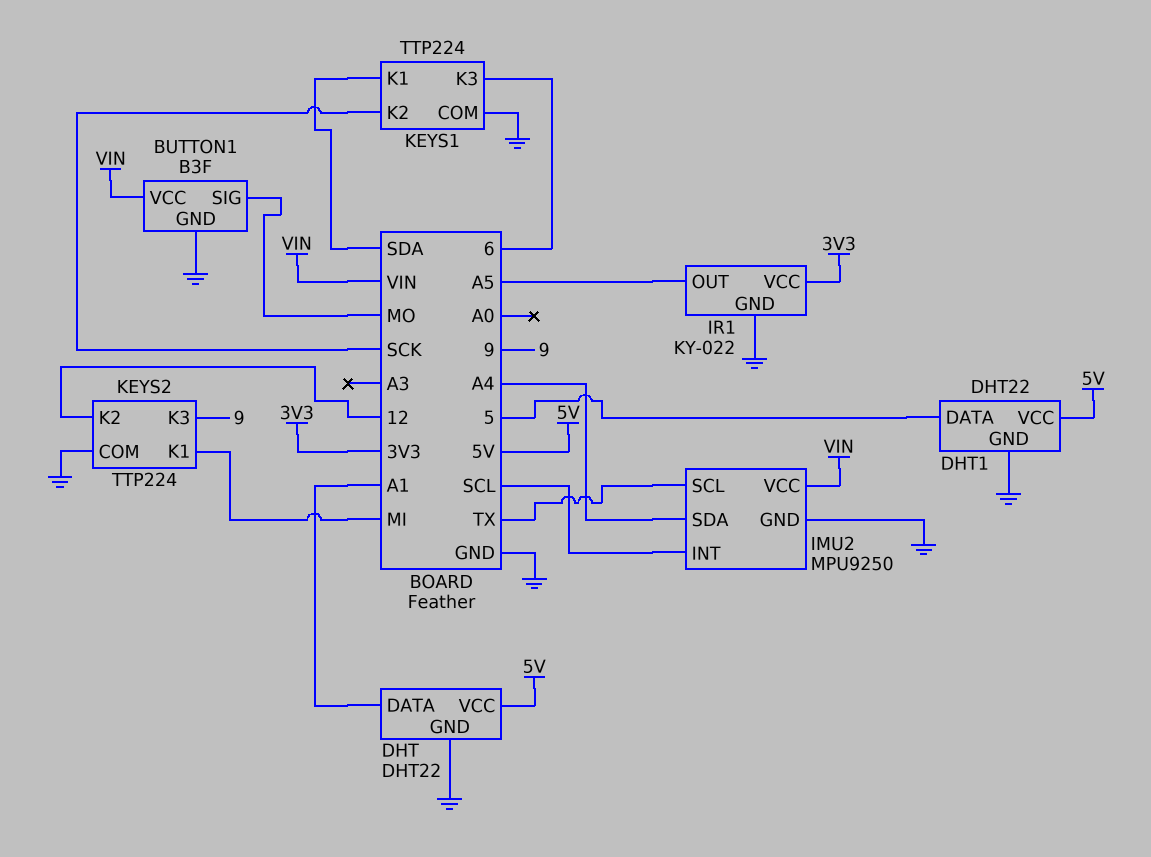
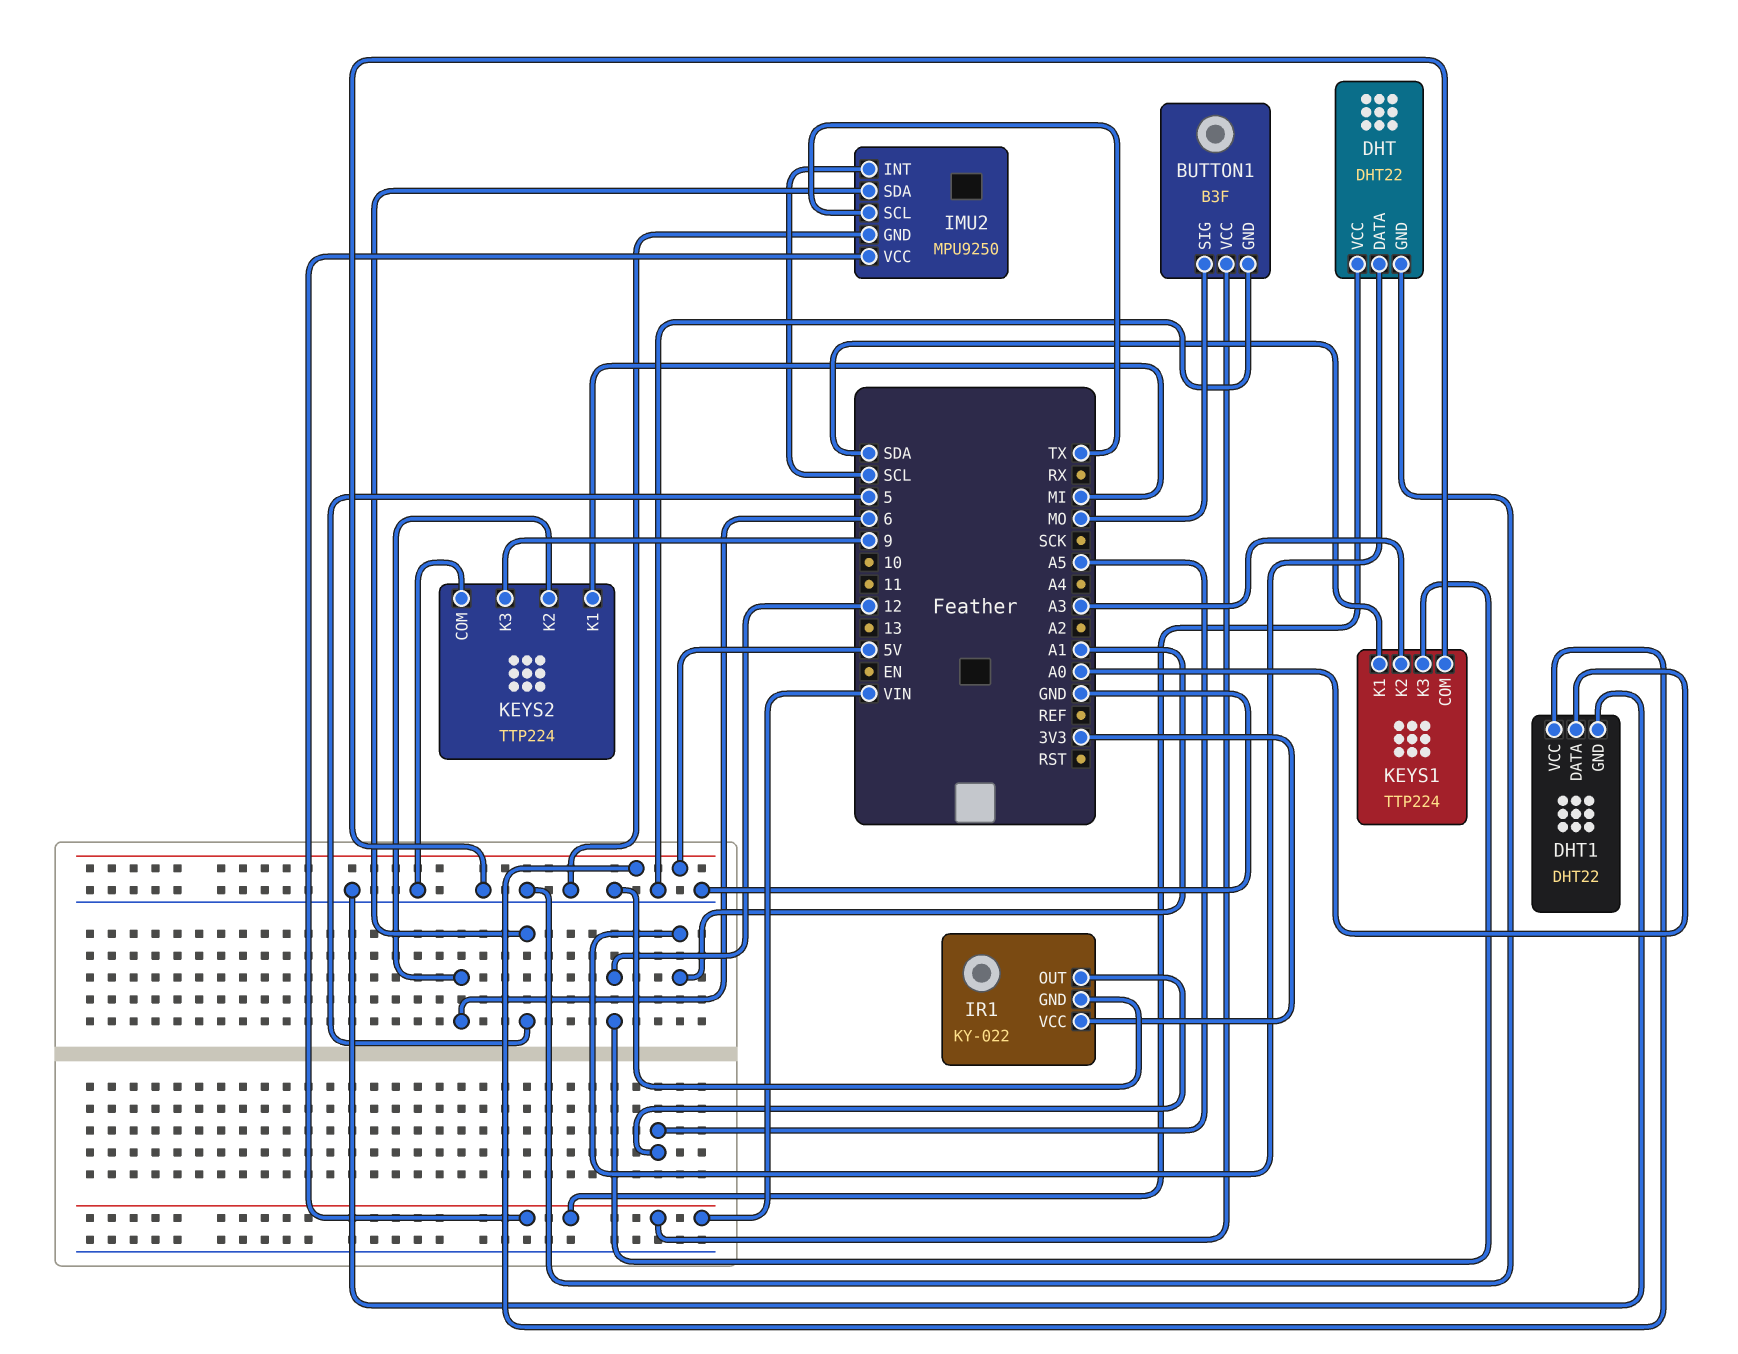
DHT pin VCC: 5V -> VIN
DHT1 pin DATA: 5 -> A0
IMU2 pin SDA: A4 -> 5
KEYS1 pin K2: SCK -> A3
KEYS1 pin K3: 6 -> 12
KEYS2 pin K2: 12 -> 6

